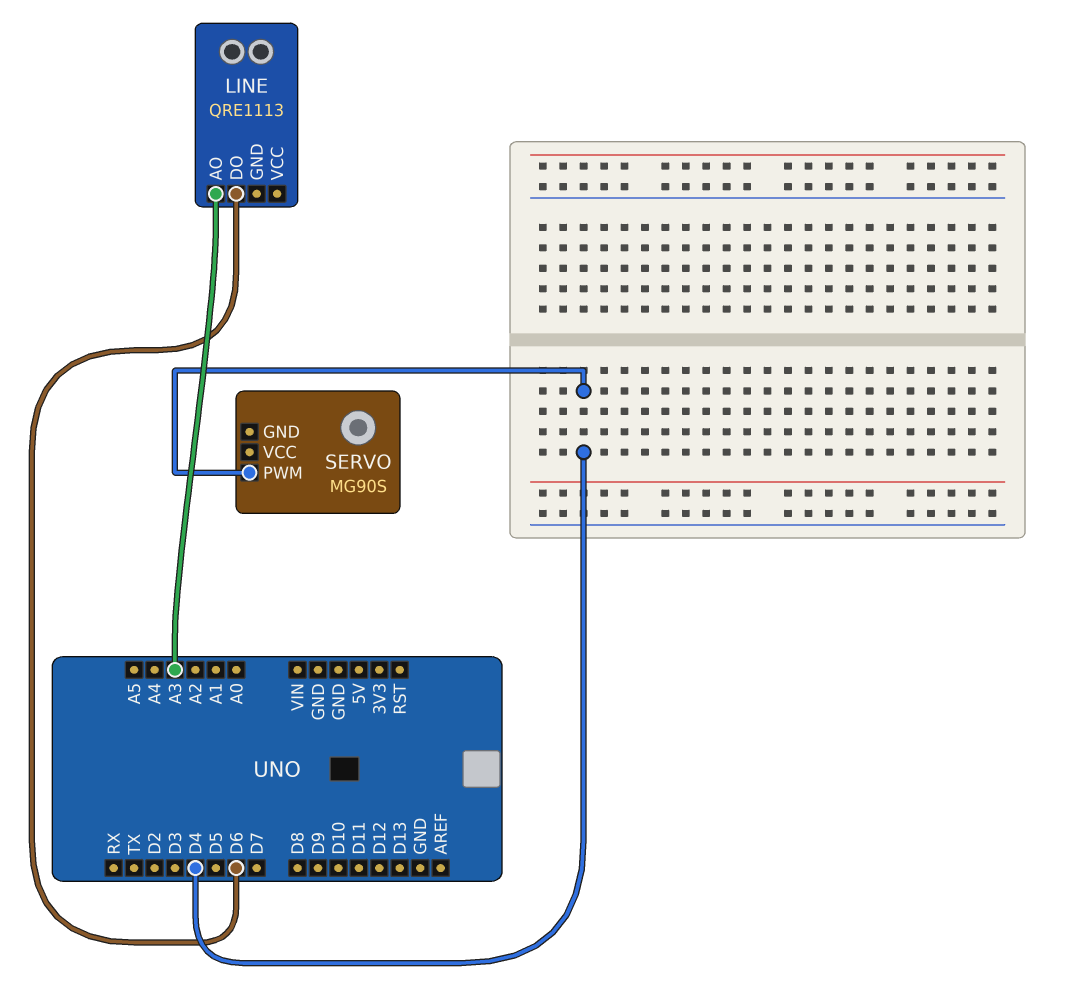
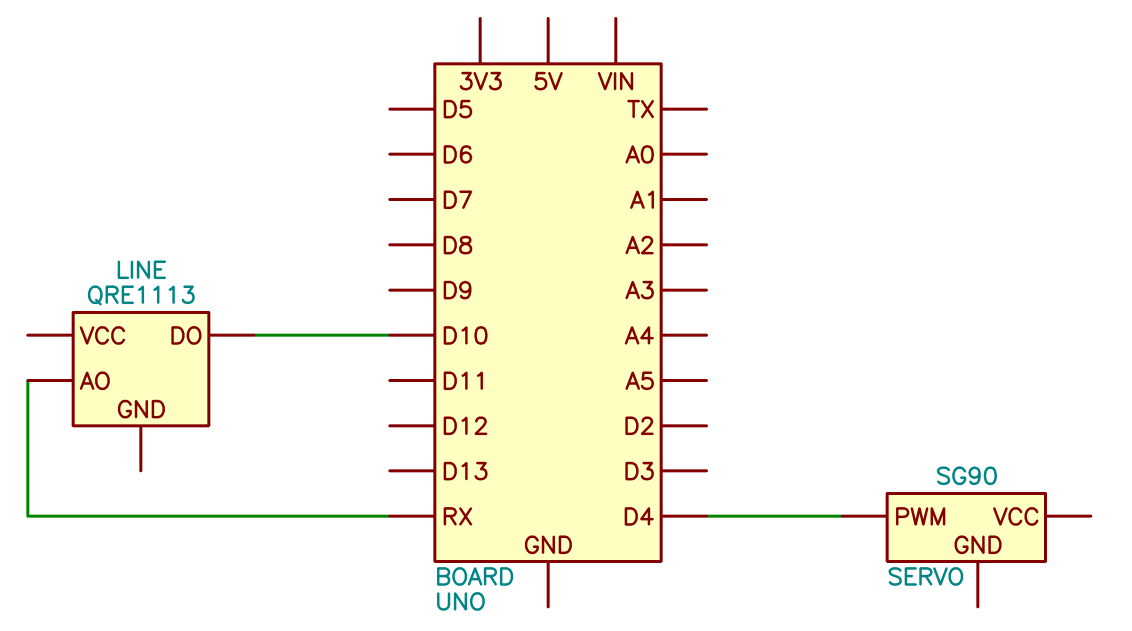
LINE pin AO: A3 -> RX
LINE pin DO: D6 -> D10
SERVO: MG90S -> SG90

